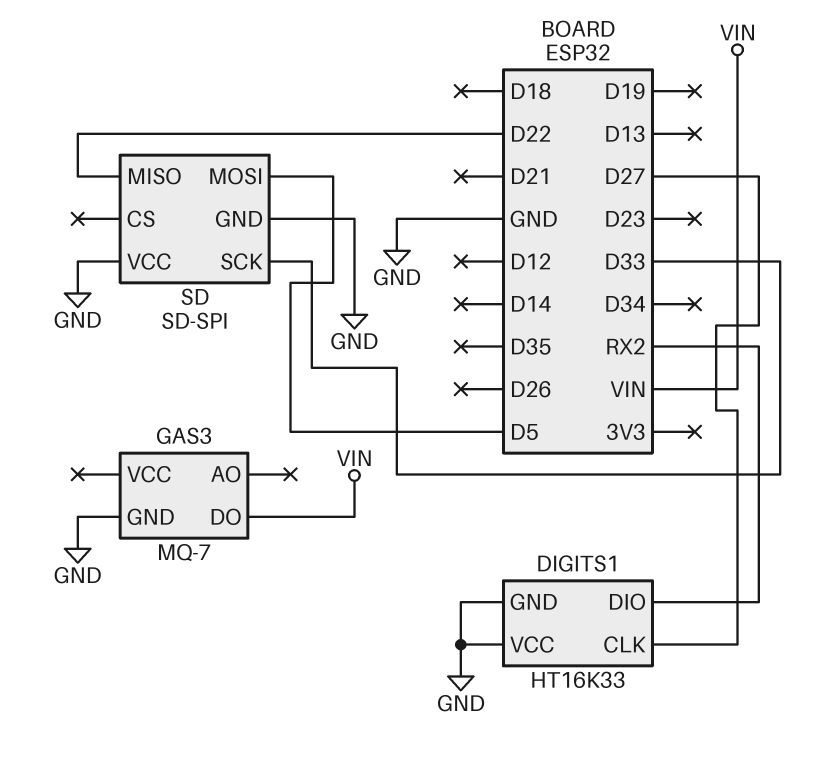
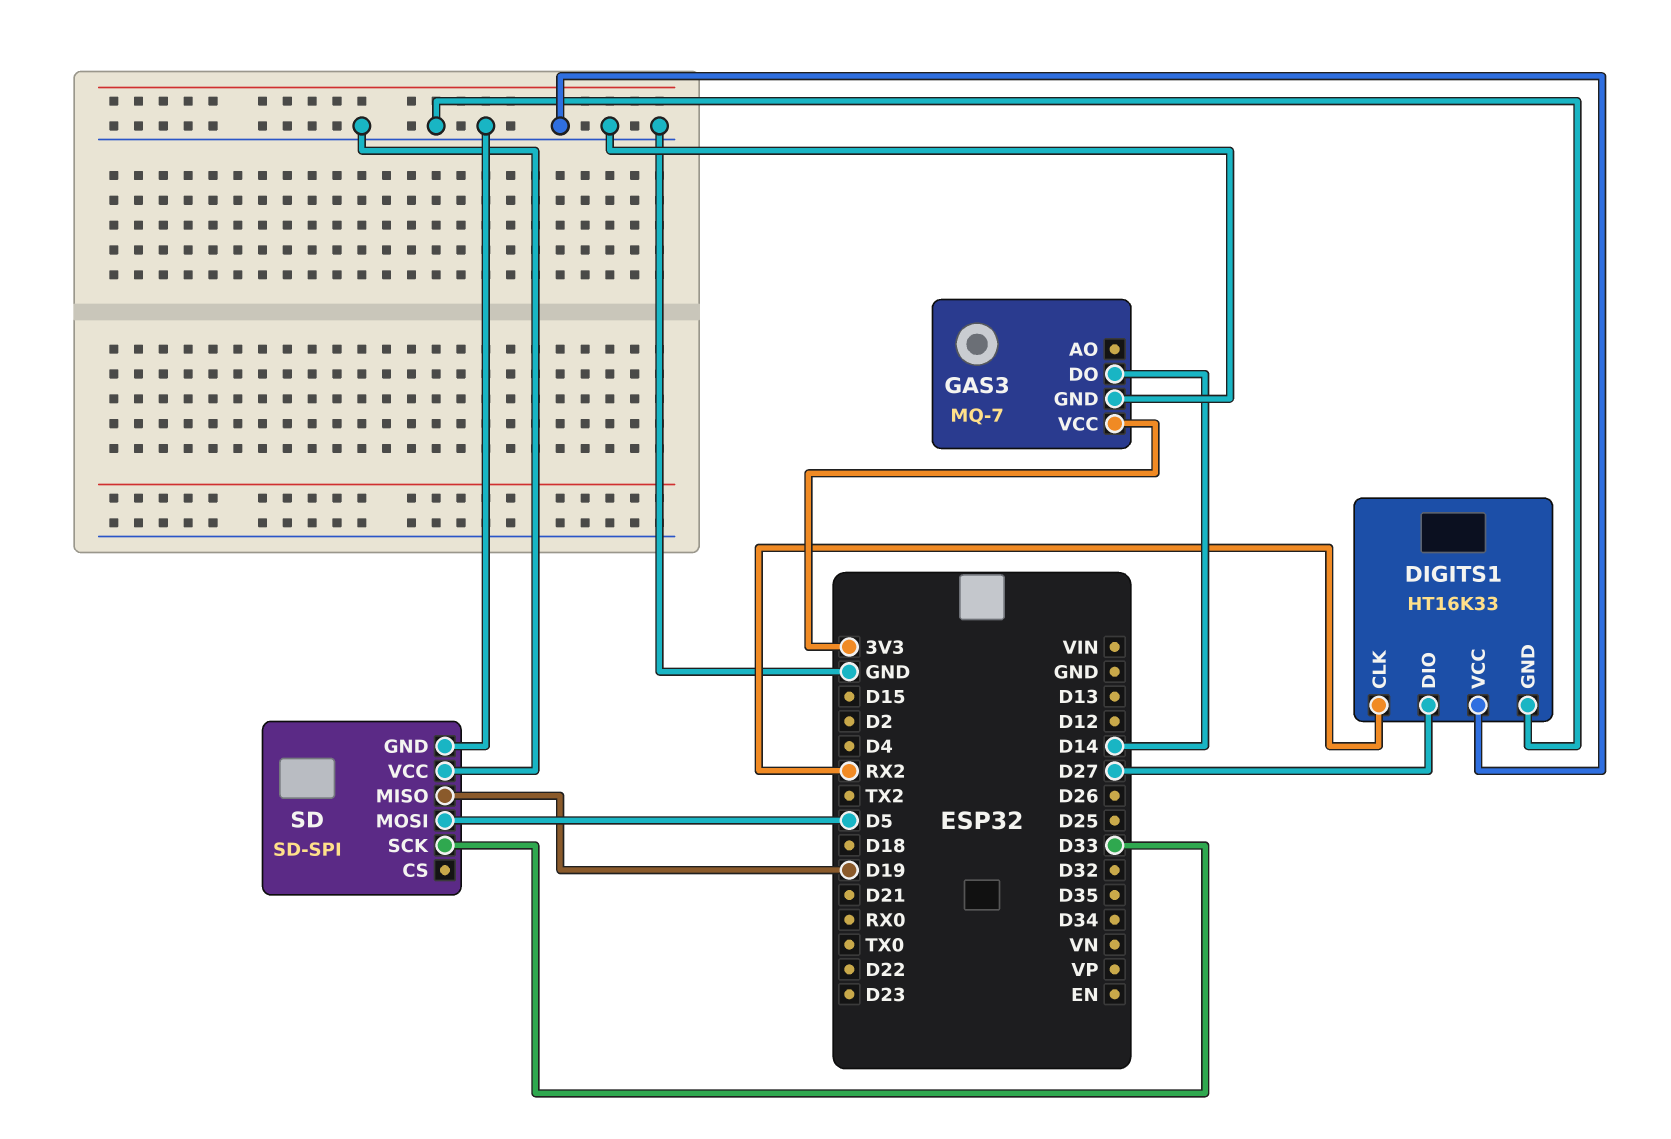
DIGITS1 pin CLK: D27 -> RX2
DIGITS1 pin DIO: RX2 -> D27
GAS3 pin DO: VIN -> D14
GAS3 pin VCC: none -> 3V3
SD pin MISO: D22 -> D19

